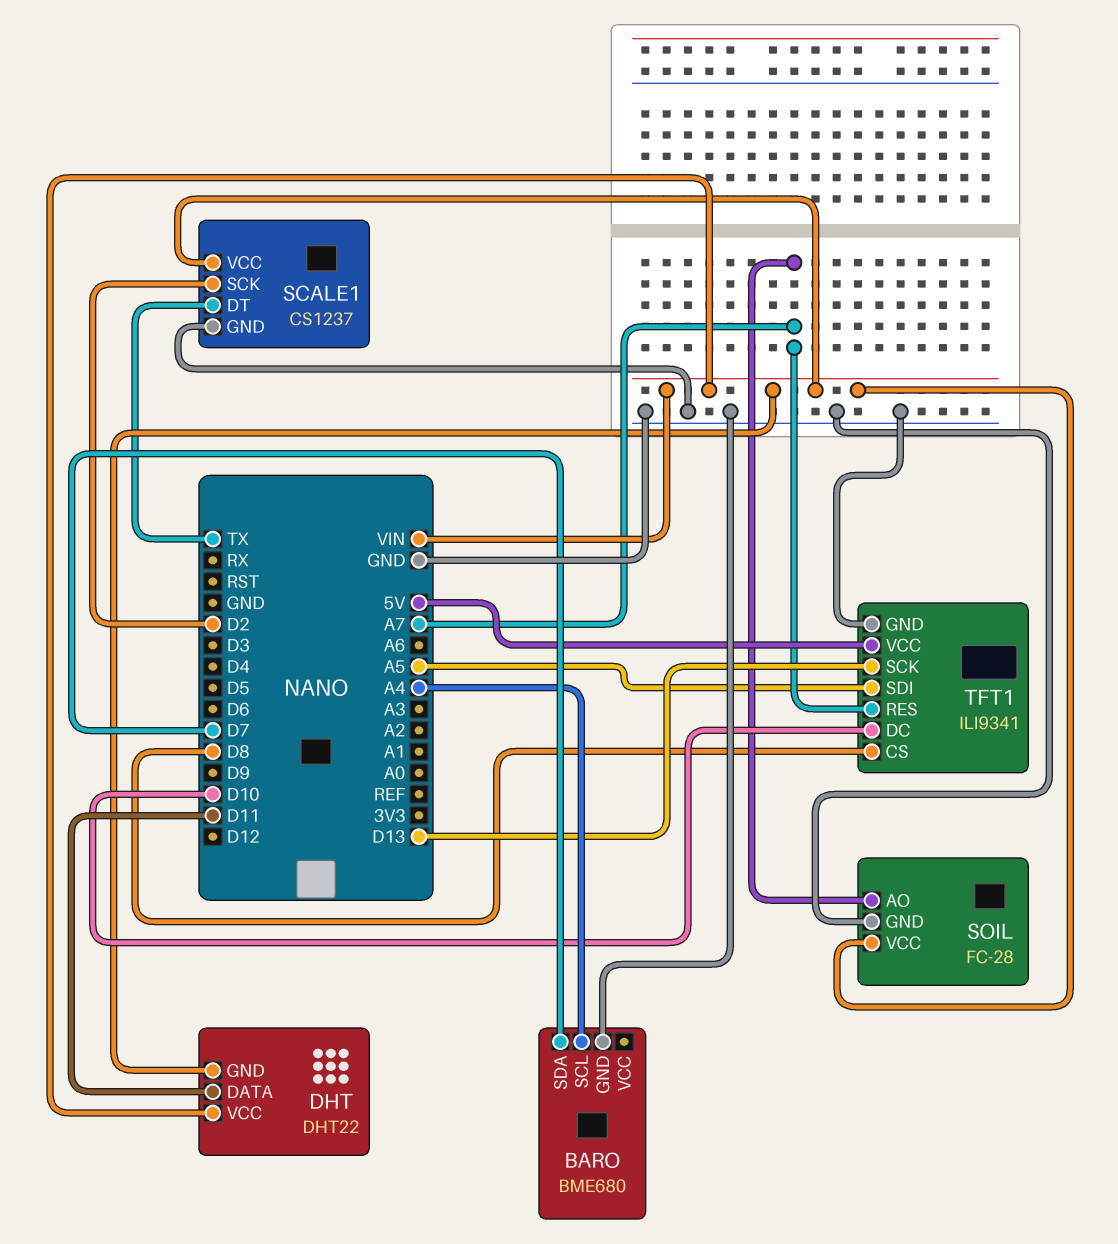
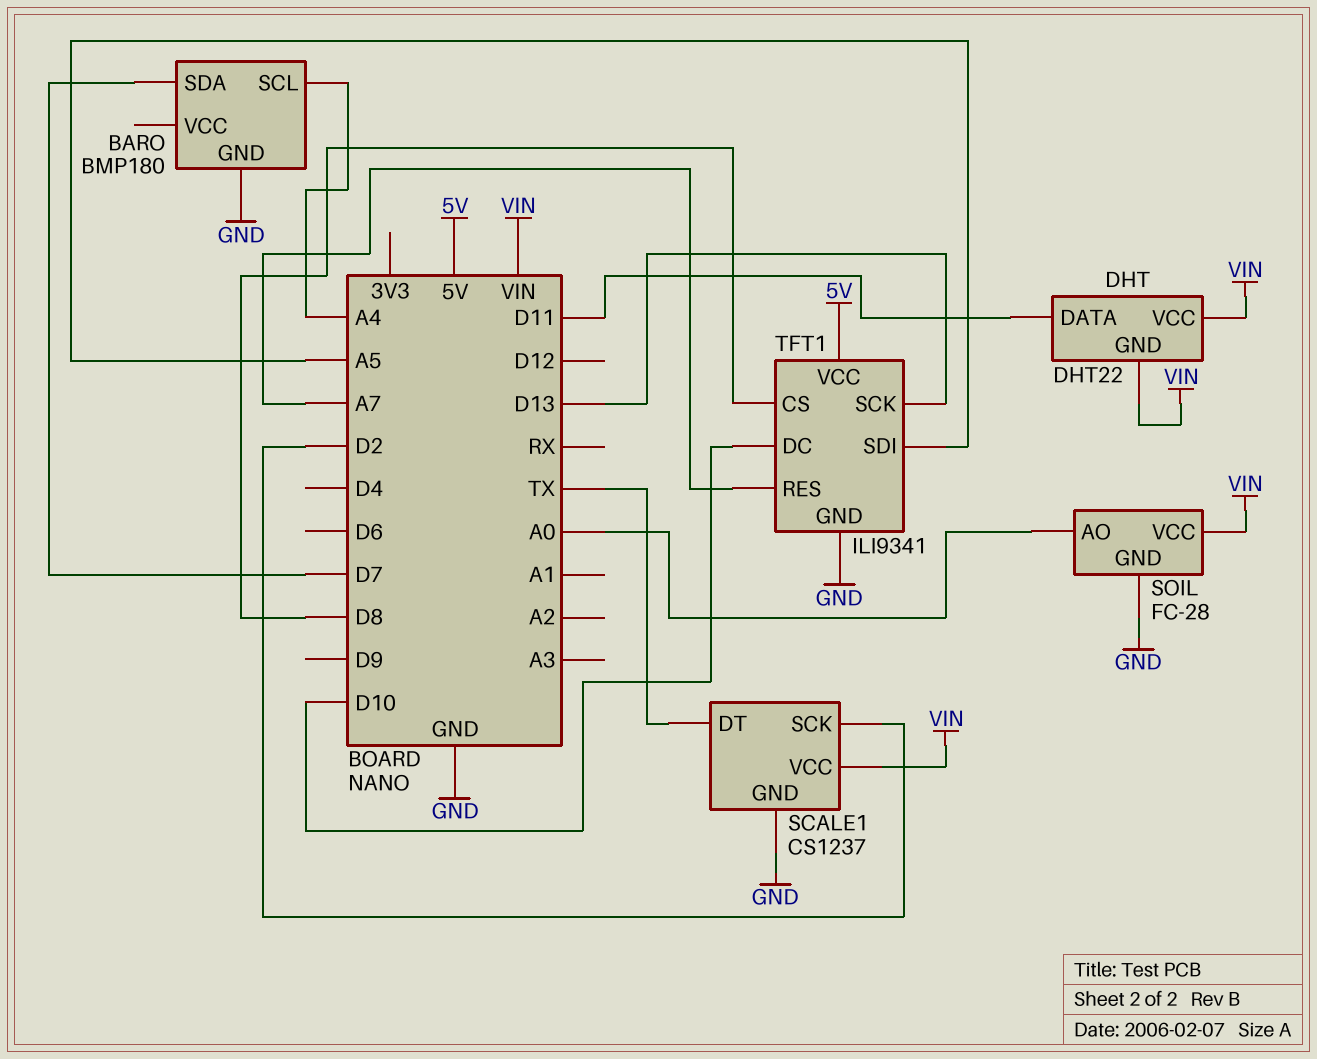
BARO: BME680 -> BMP180
SOIL pin AO: A7 -> A0

